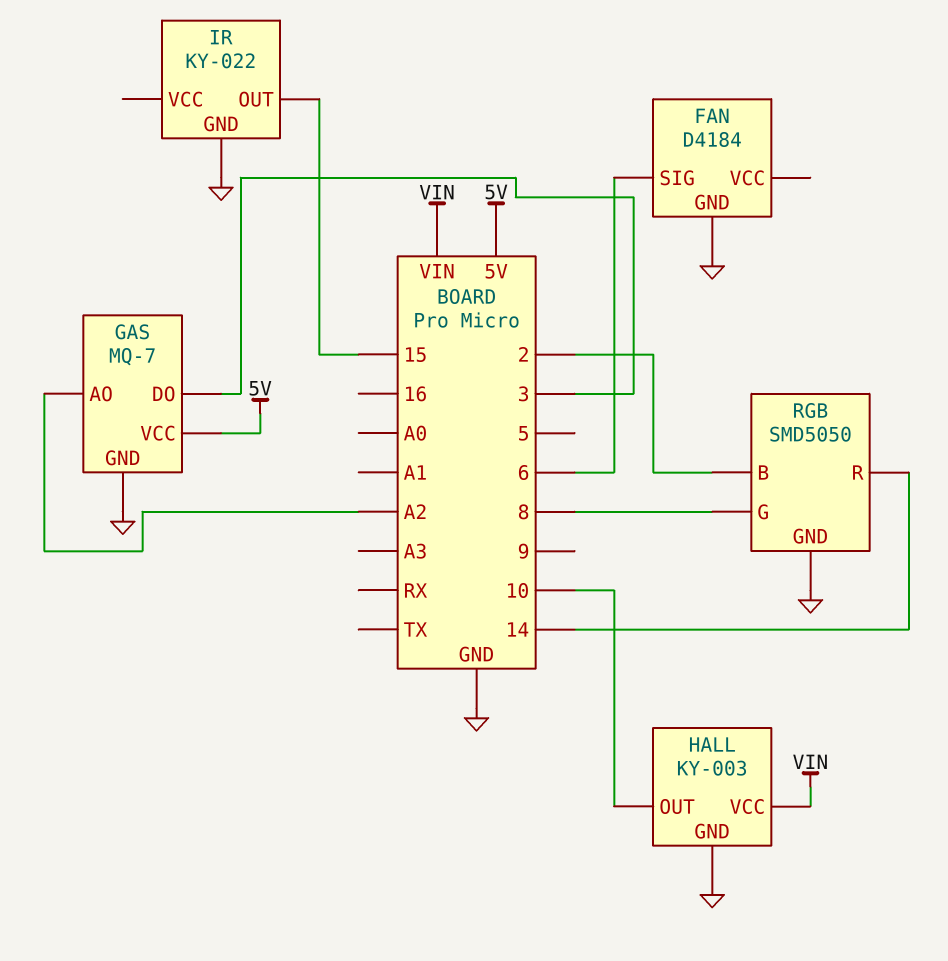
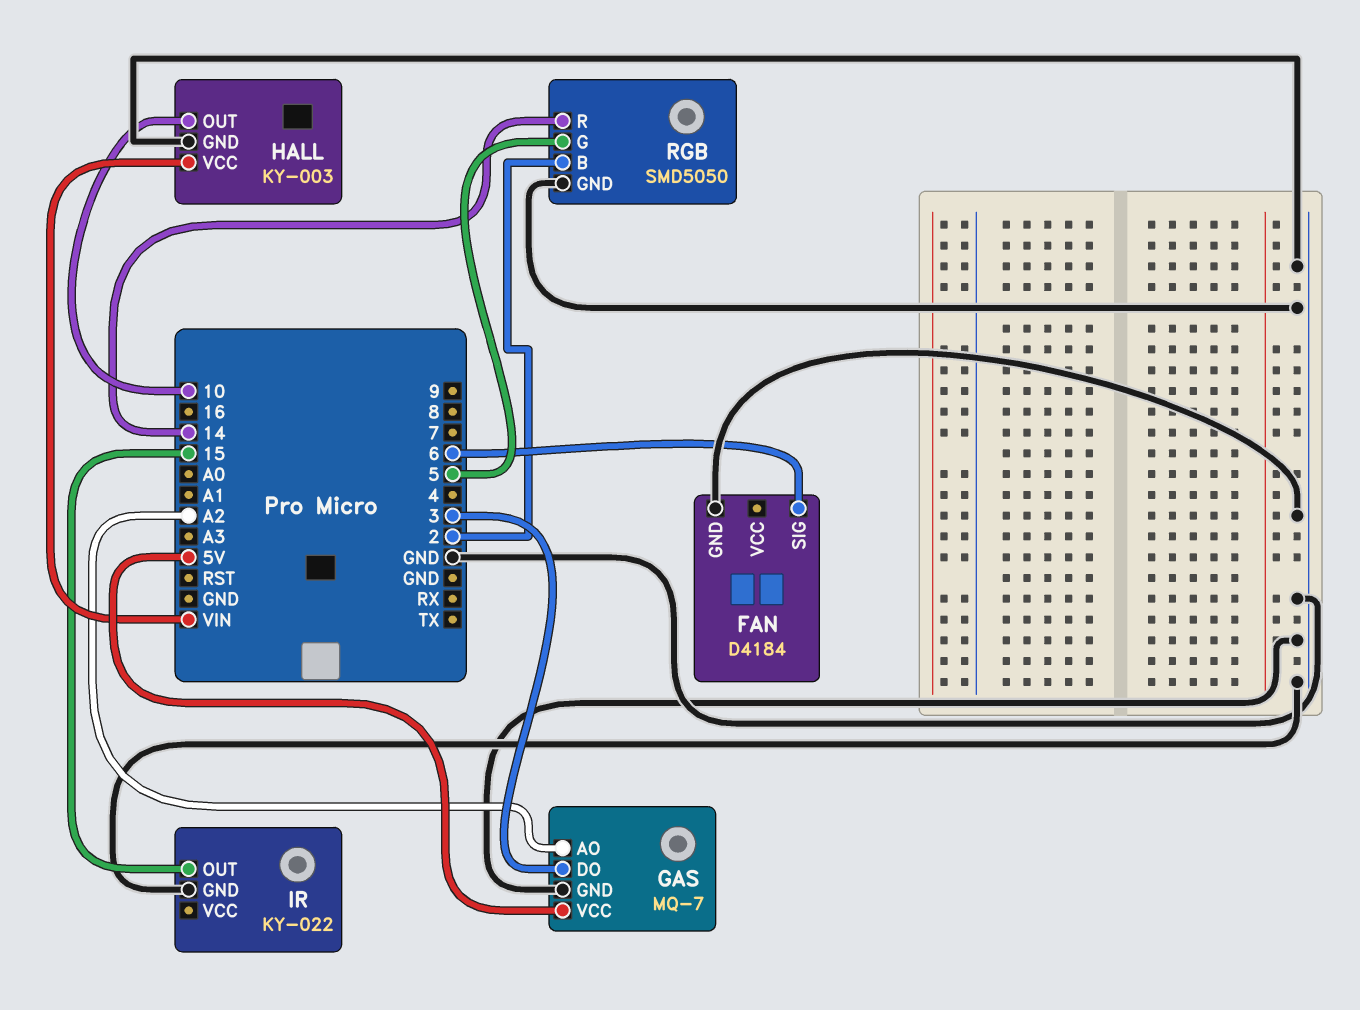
RGB pin G: 8 -> 5

